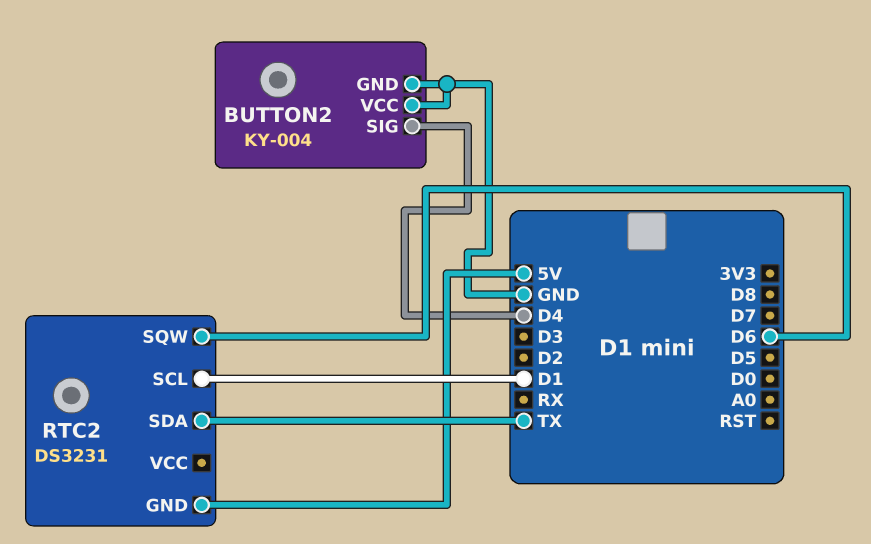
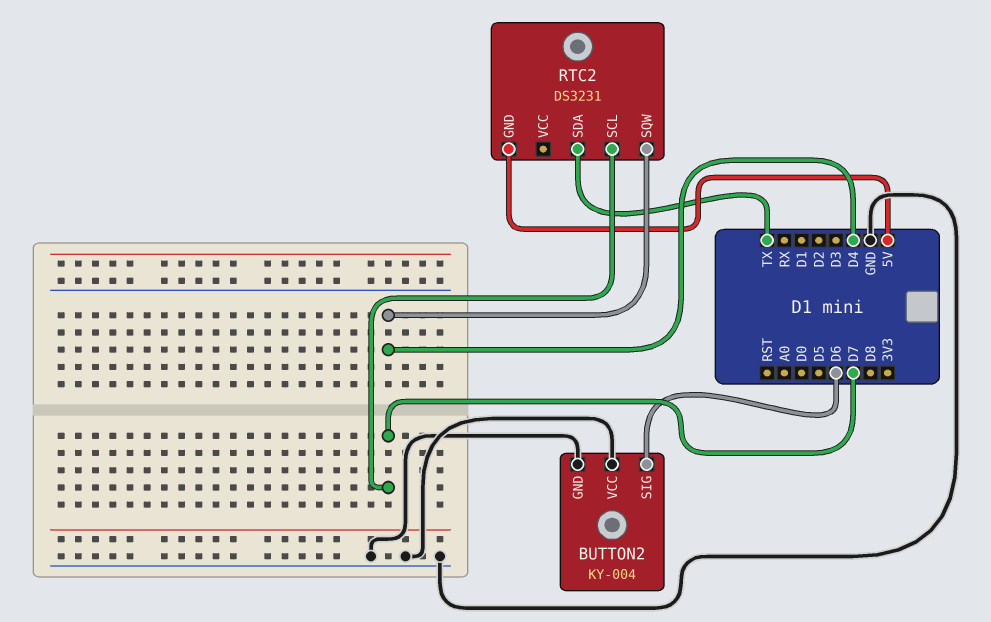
BUTTON2 pin SIG: D4 -> D6
RTC2 pin SCL: D1 -> D7
RTC2 pin SQW: D6 -> D4

